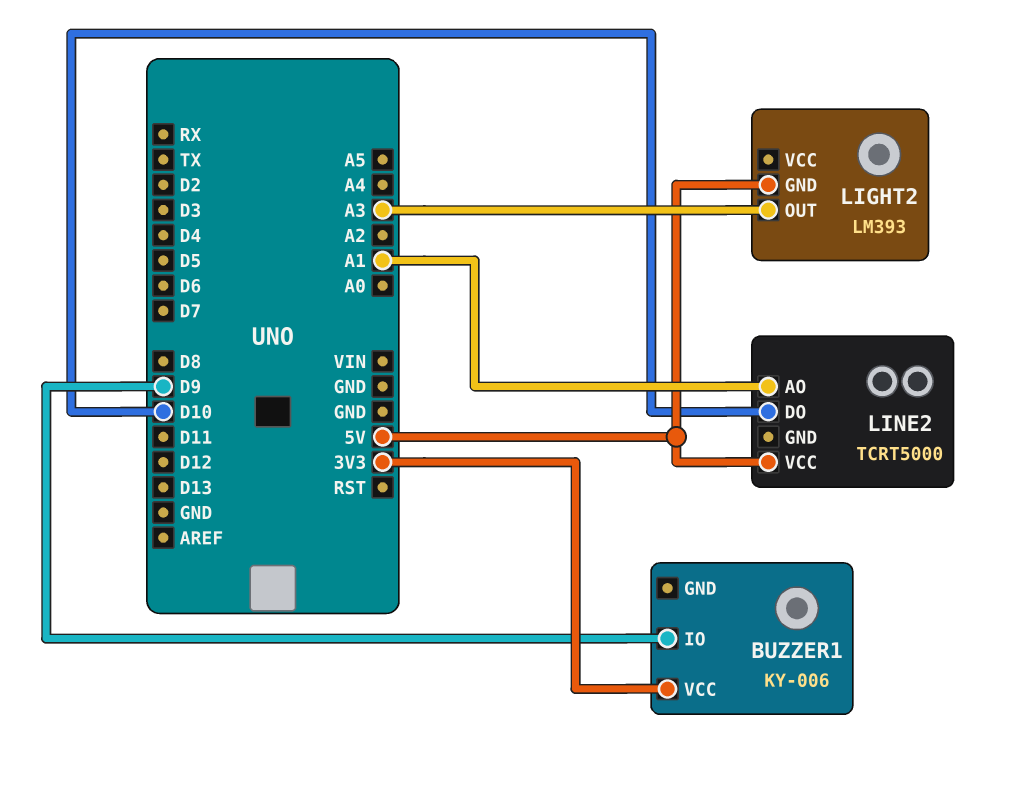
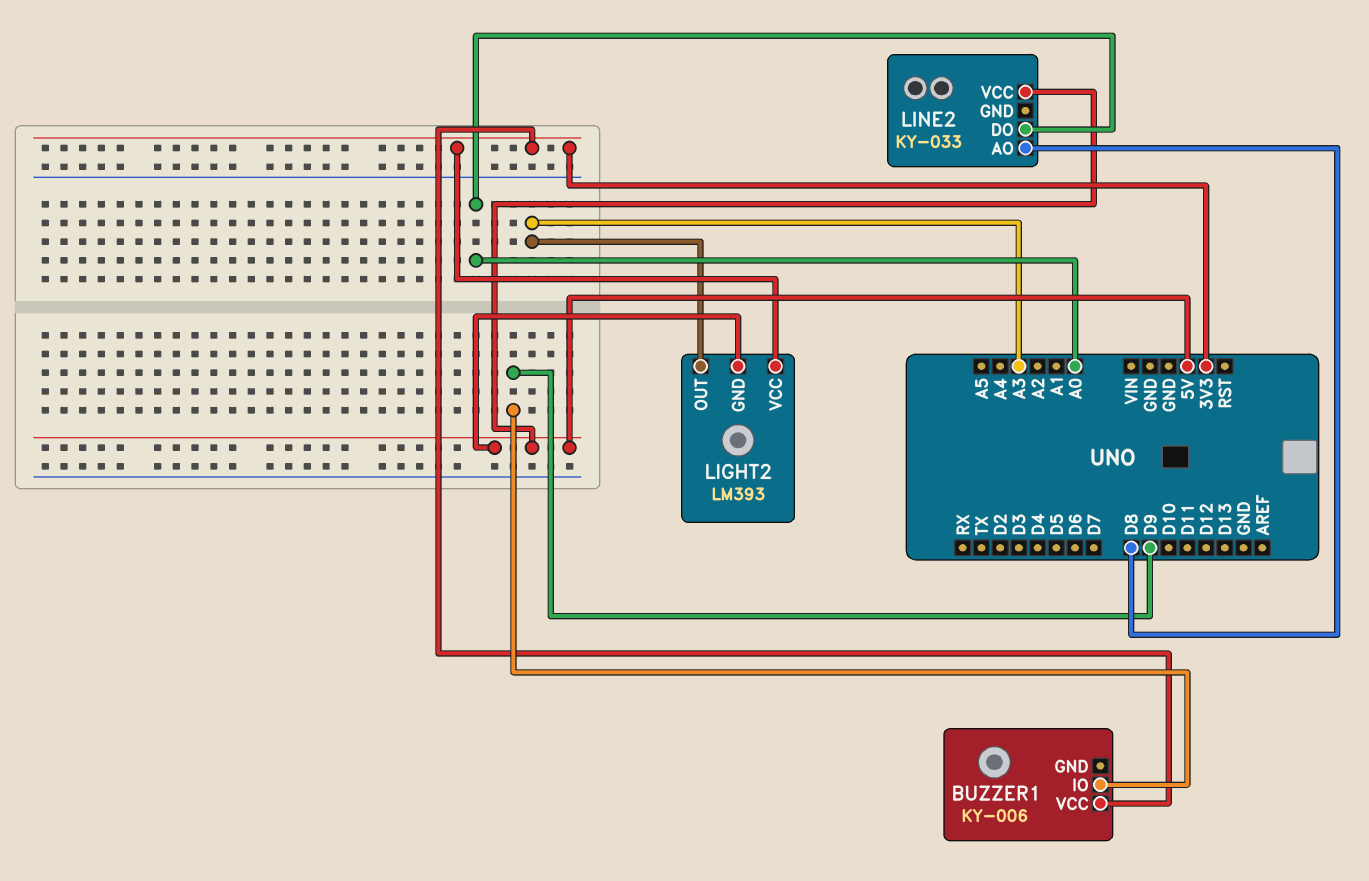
LIGHT2 pin VCC: none -> 3V3
LINE2: TCRT5000 -> KY-033
LINE2 pin AO: A1 -> D8
LINE2 pin DO: D10 -> A0

